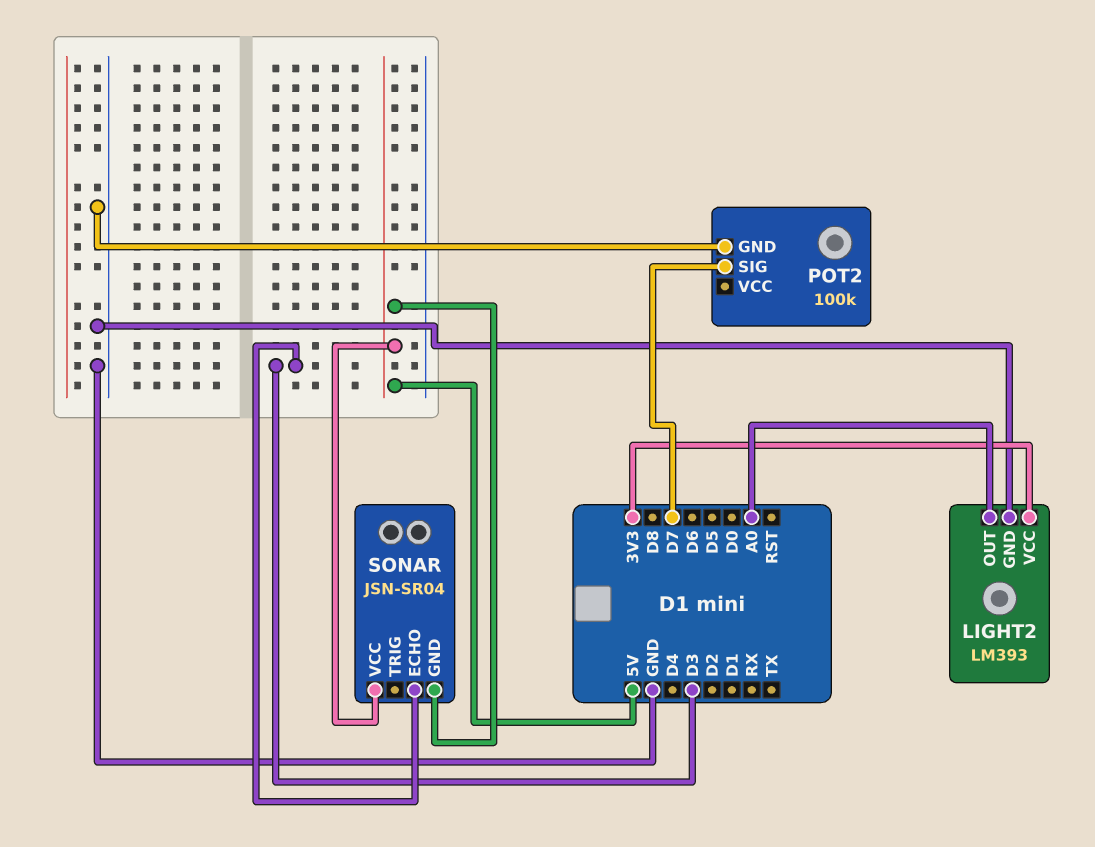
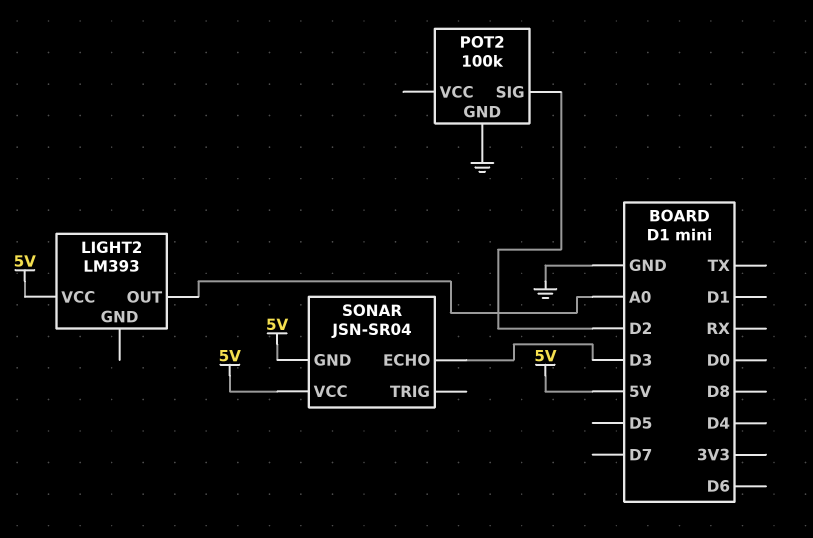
LIGHT2 pin GND: GND -> none
LIGHT2 pin VCC: 3V3 -> 5V
POT2 pin SIG: D7 -> D2

